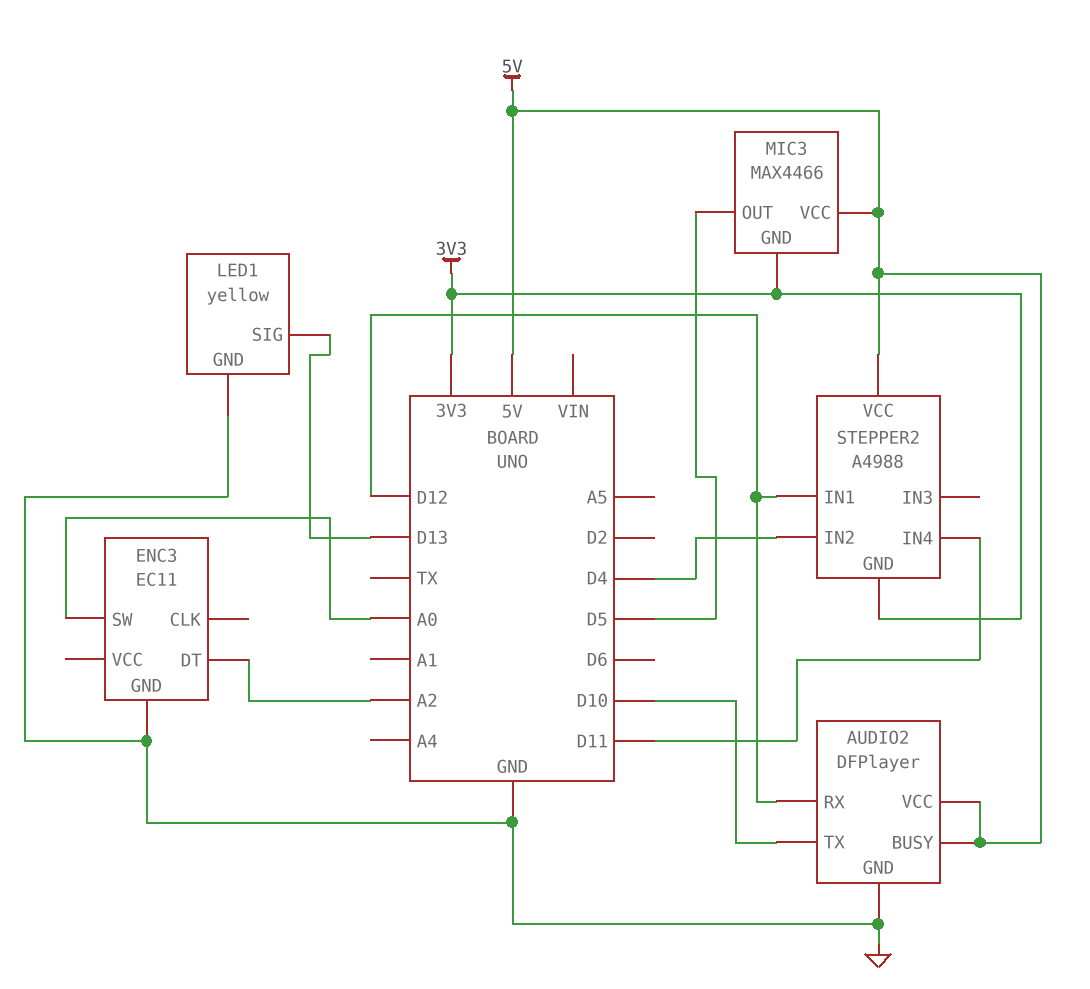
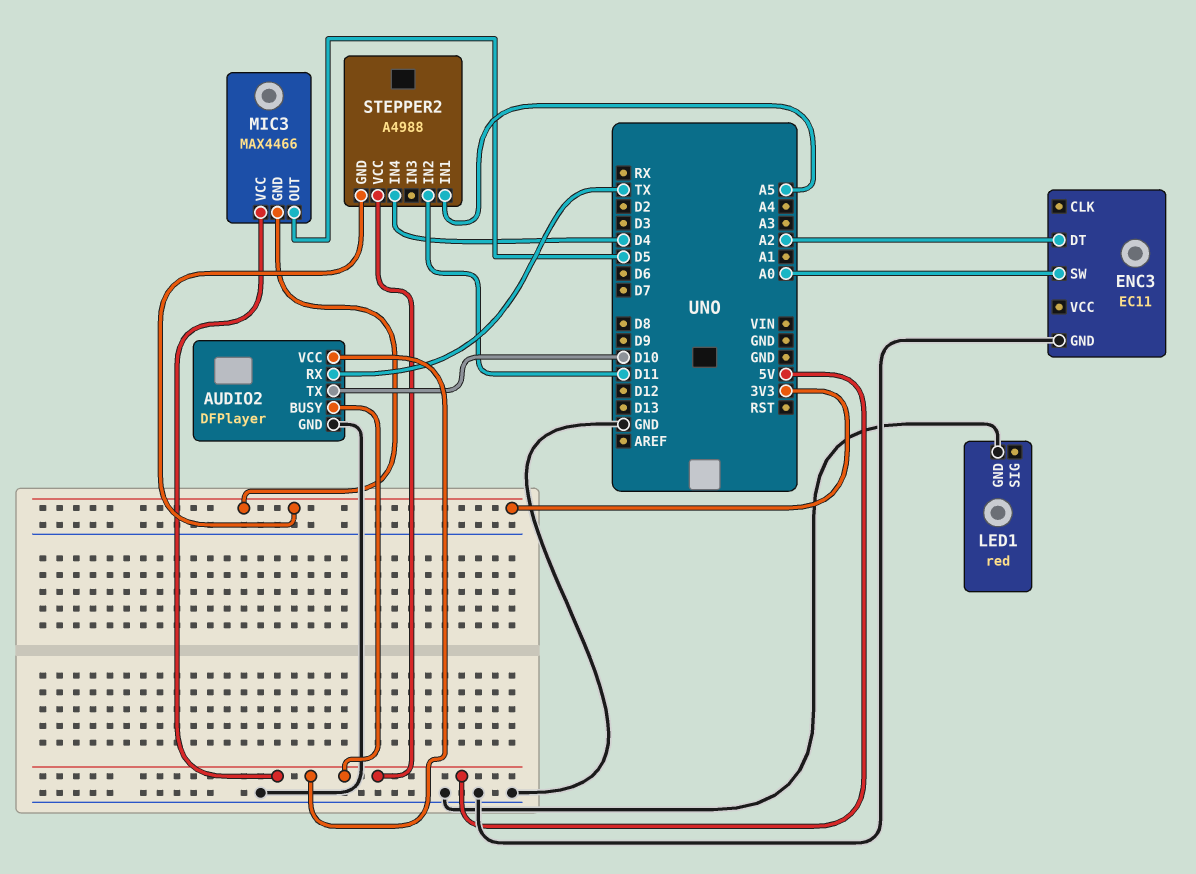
AUDIO2 pin RX: D12 -> TX
LED1: yellow -> red
LED1 pin SIG: D13 -> none
STEPPER2 pin IN1: D12 -> A5
STEPPER2 pin IN2: D4 -> D11
STEPPER2 pin IN4: D11 -> D4

